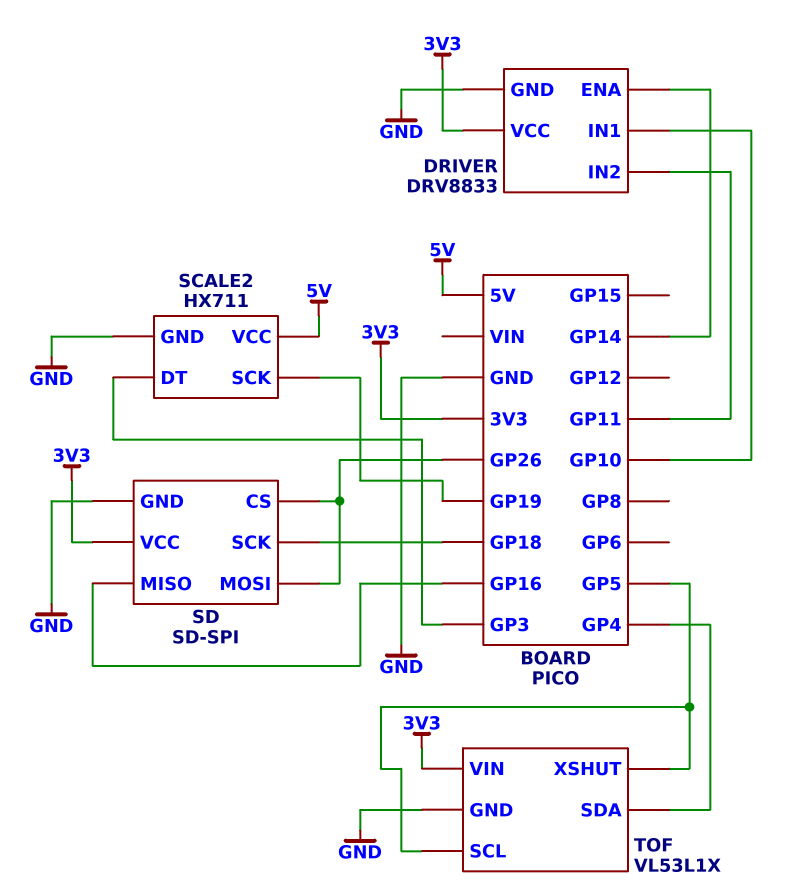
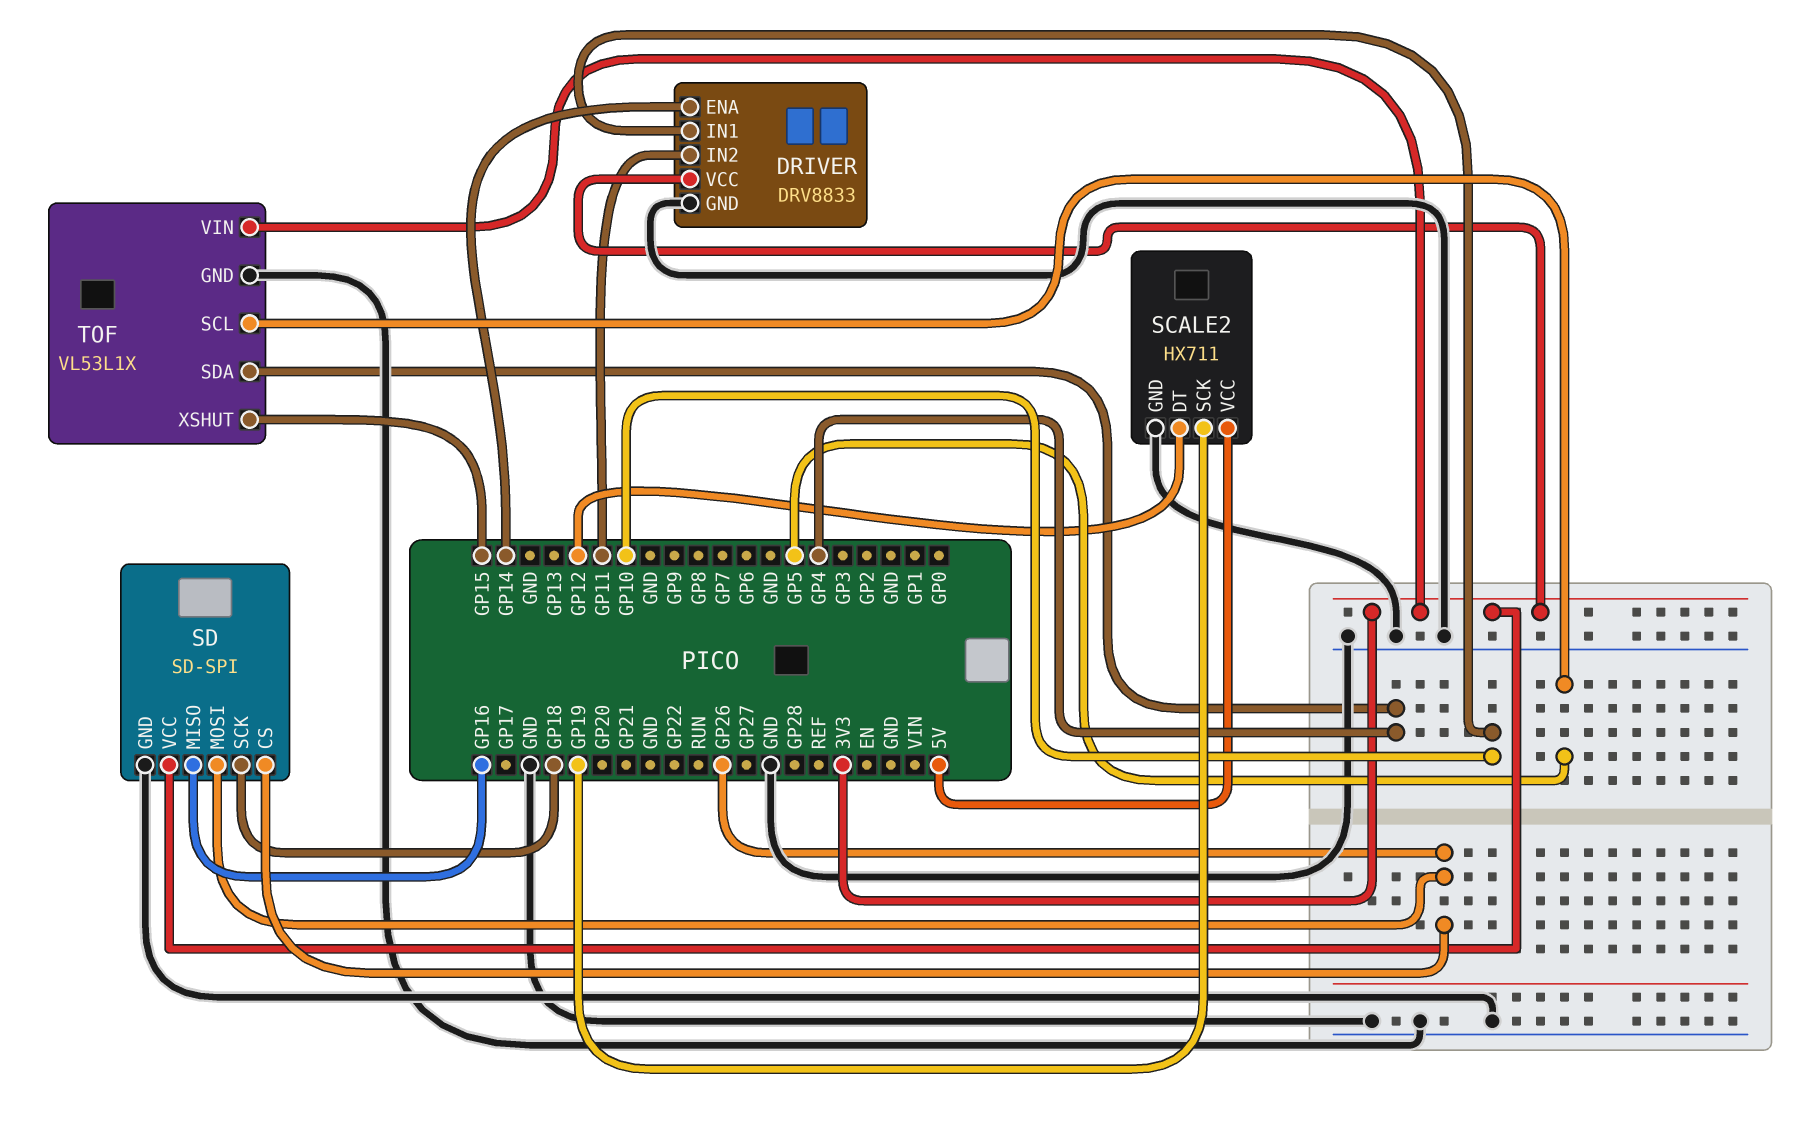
SCALE2 pin DT: GP3 -> GP12
TOF pin XSHUT: GP5 -> GP15

